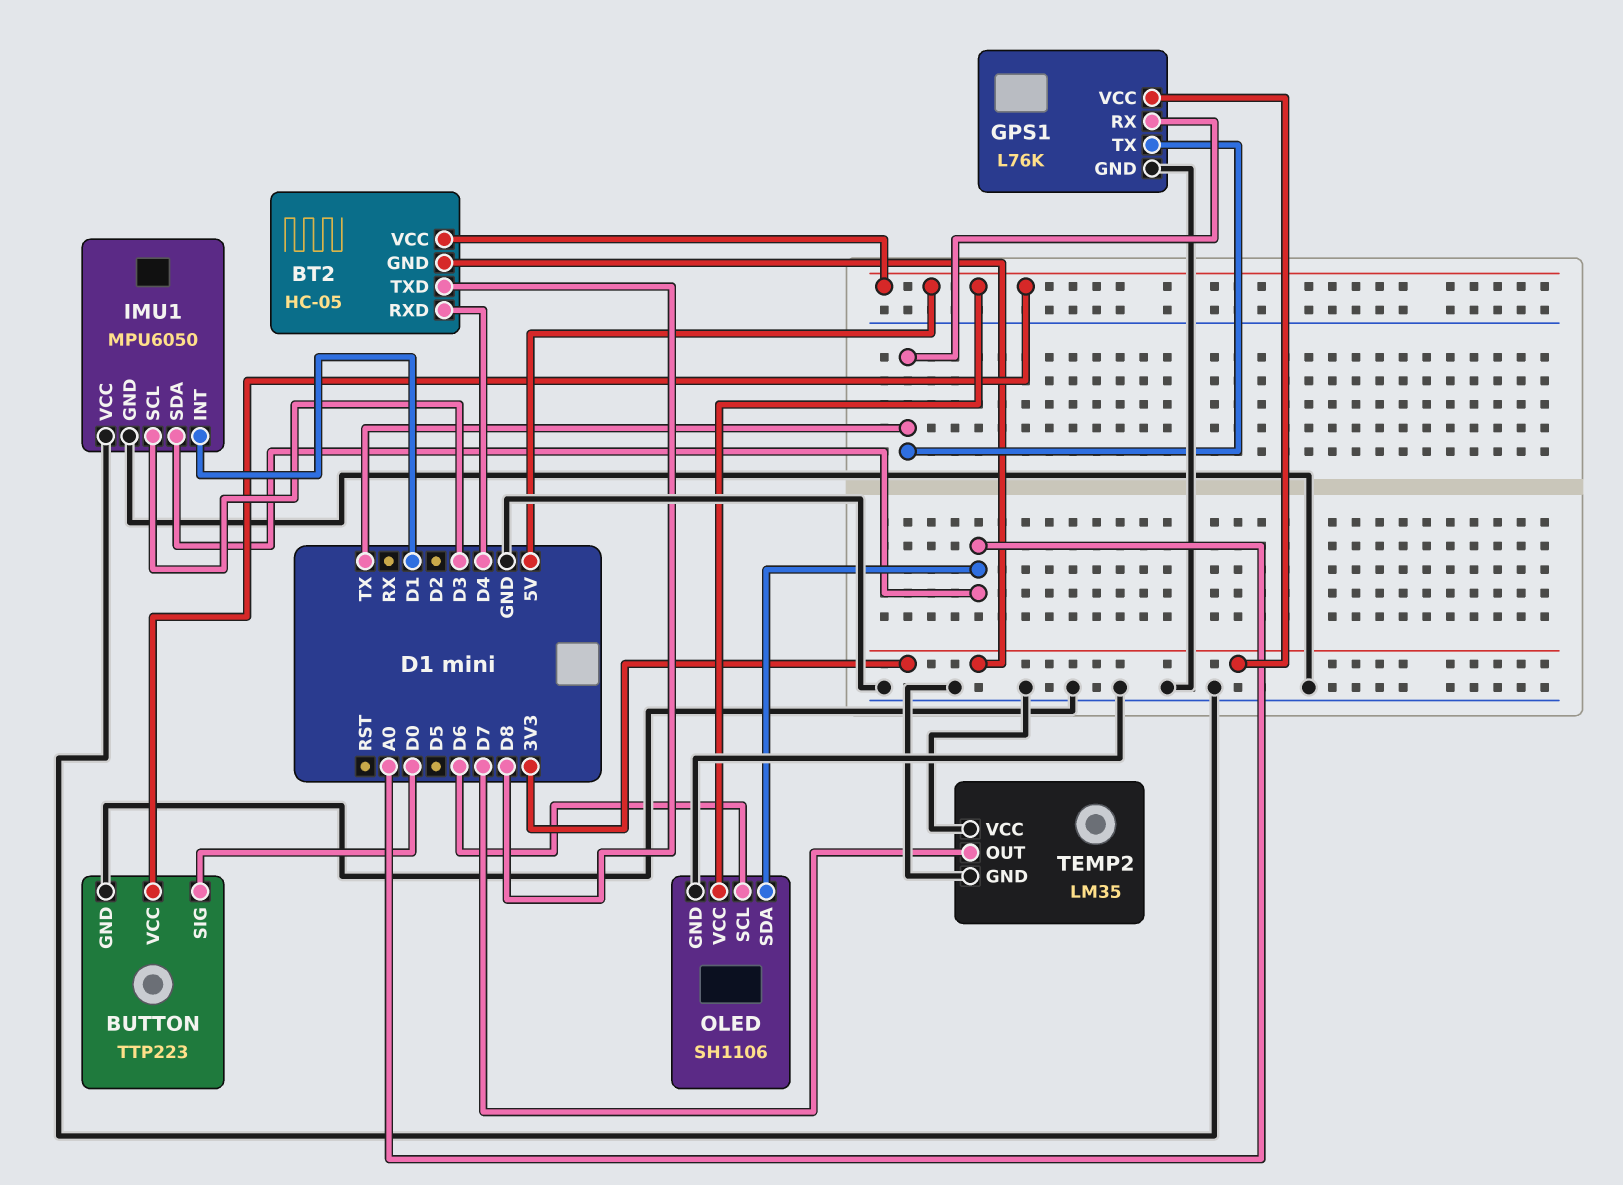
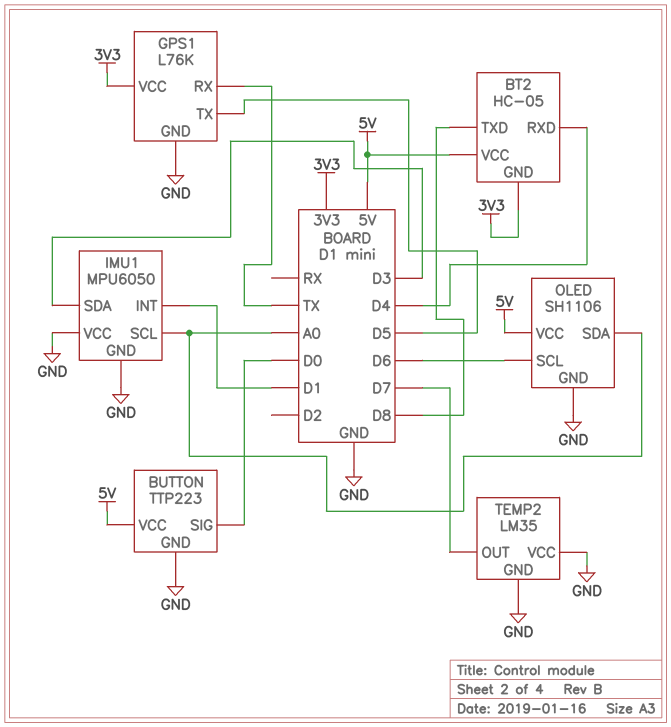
GPS1 pin TX: TX -> D5
IMU1 pin SCL: D3 -> A0
IMU1 pin SDA: A0 -> D3

